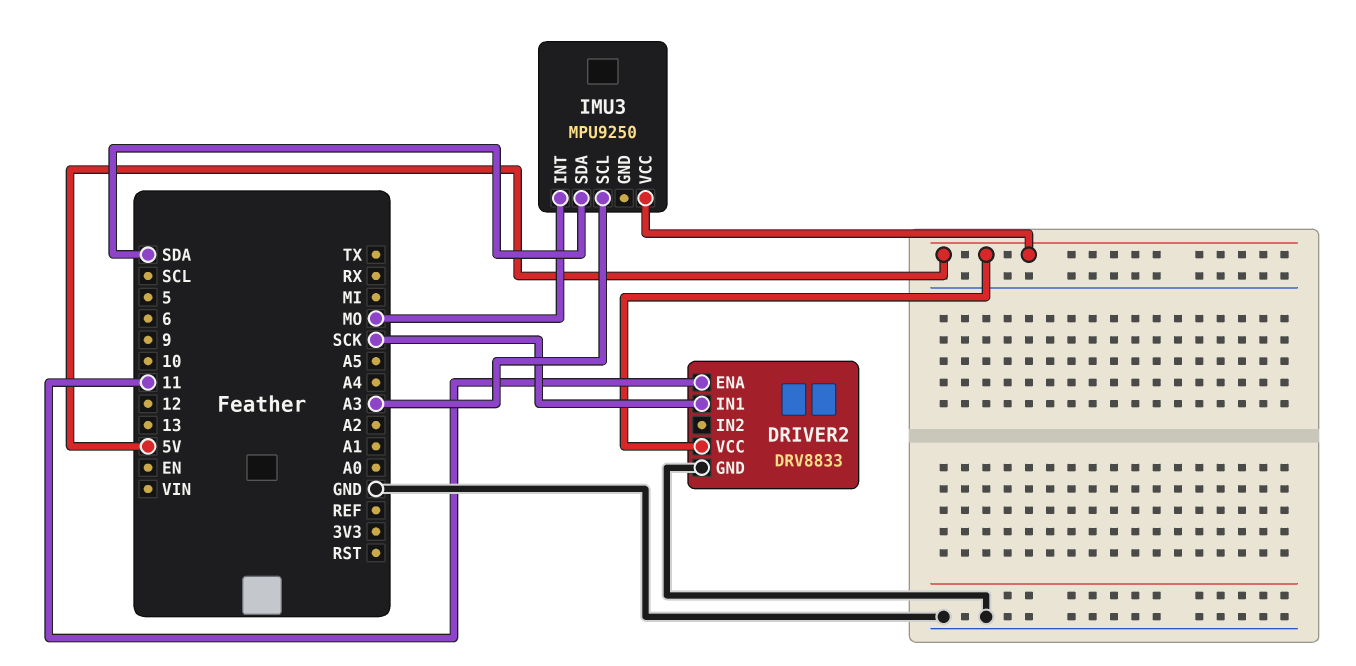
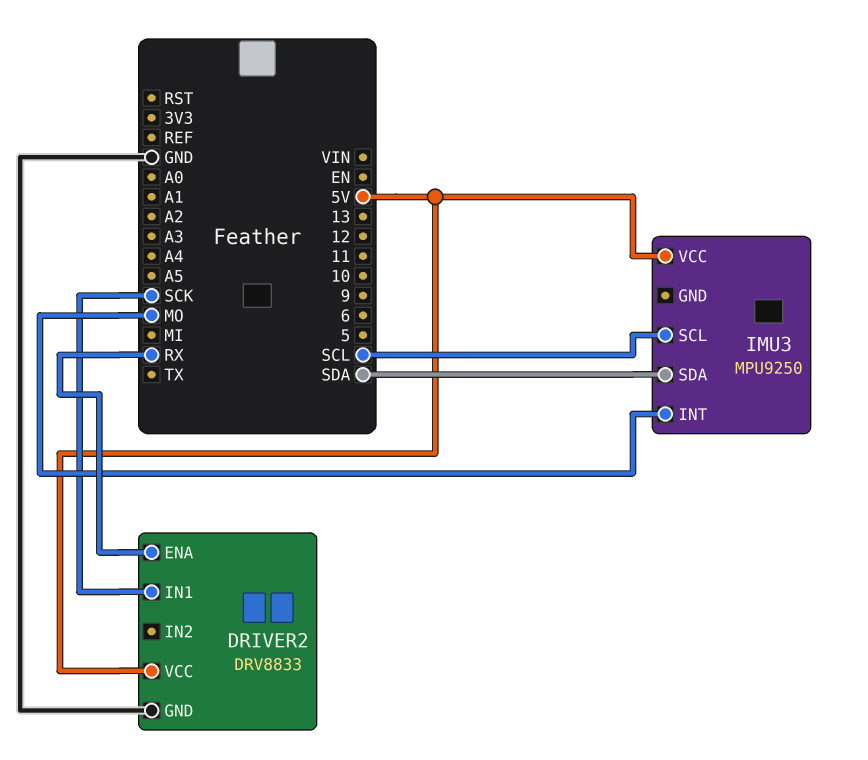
DRIVER2 pin ENA: 11 -> RX
IMU3 pin SCL: A3 -> SCL

